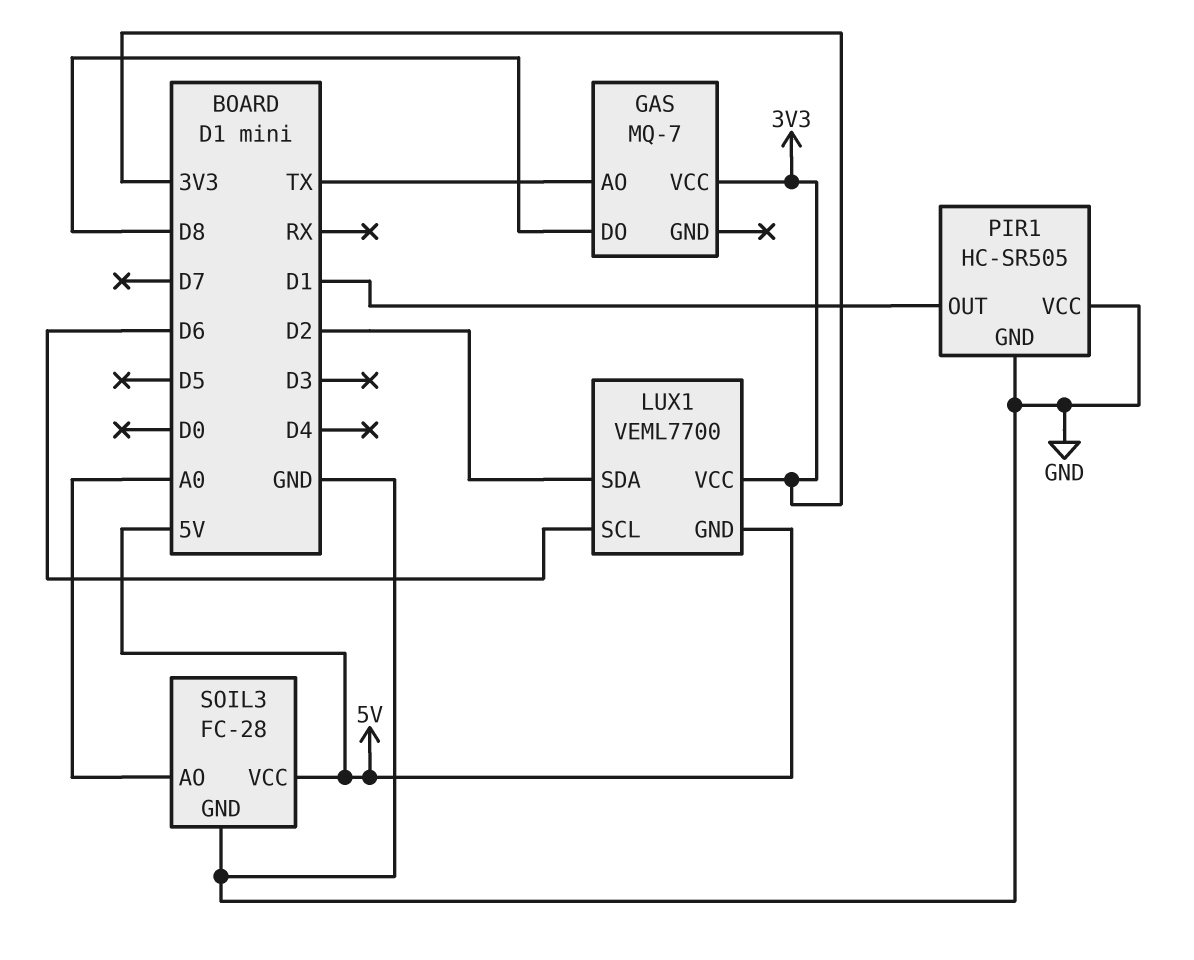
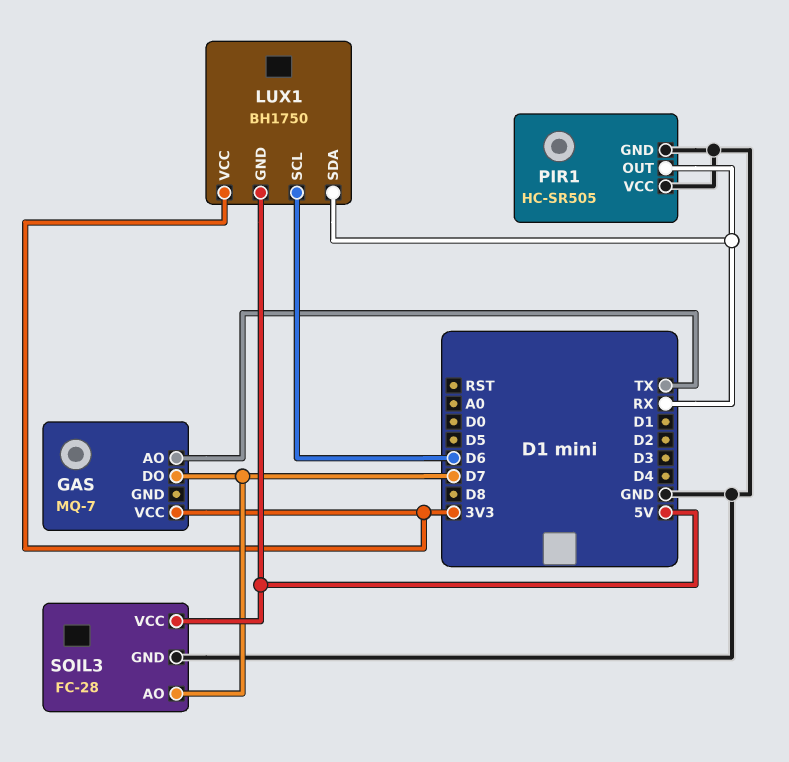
GAS pin DO: D8 -> D7
LUX1: VEML7700 -> BH1750
LUX1 pin SDA: D2 -> RX
PIR1 pin OUT: D1 -> RX
SOIL3 pin AO: A0 -> D7

